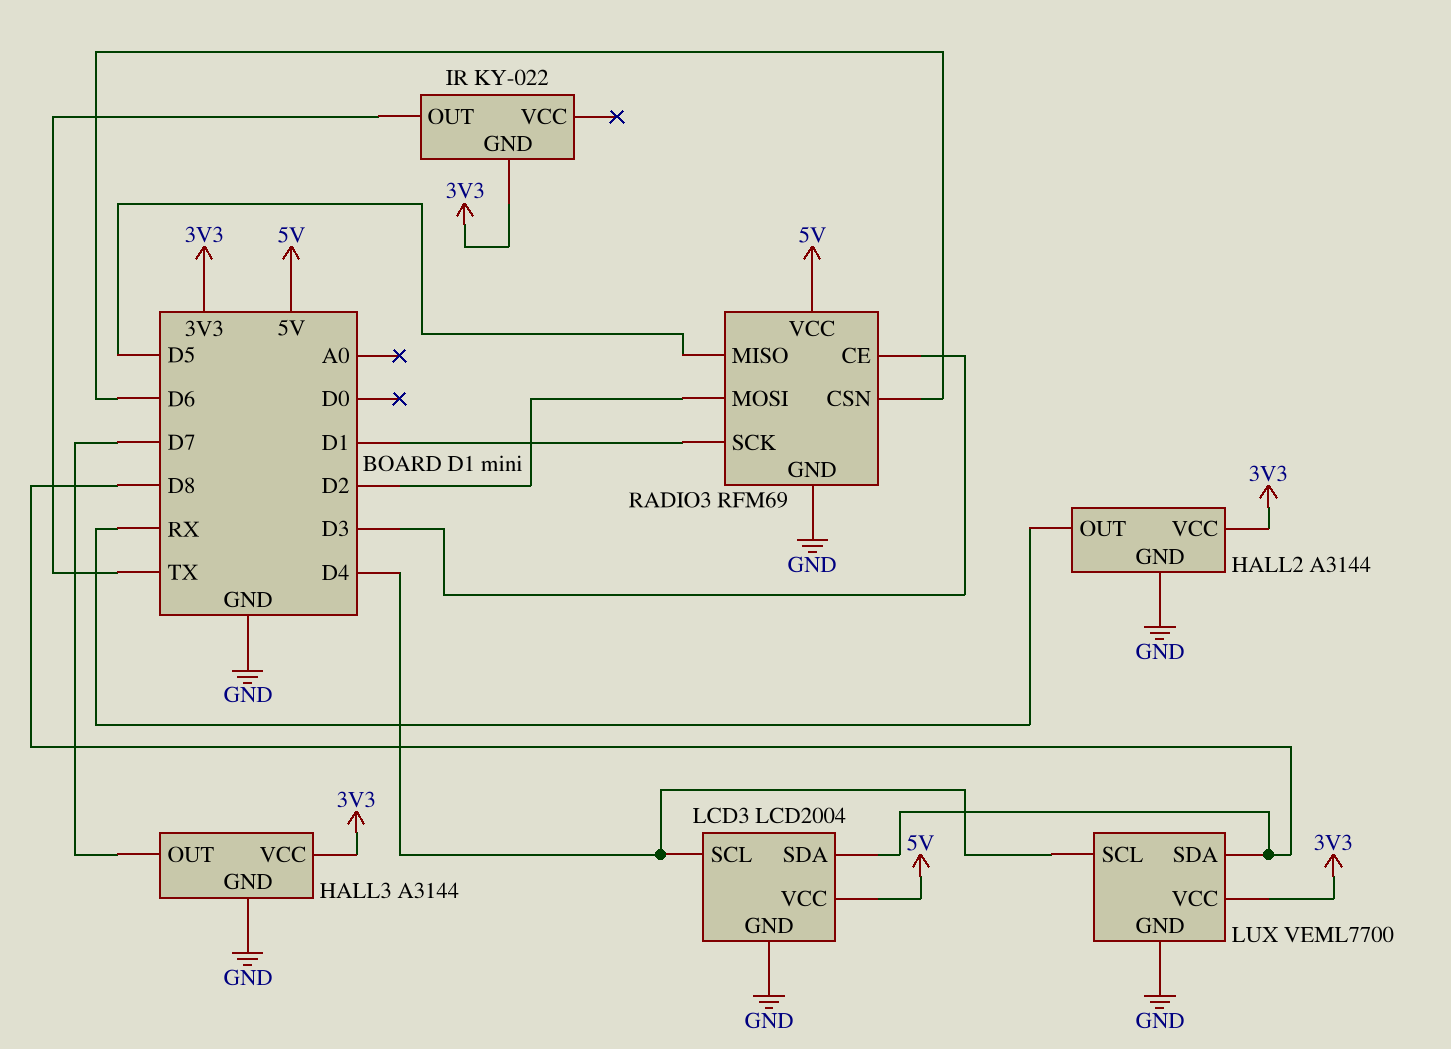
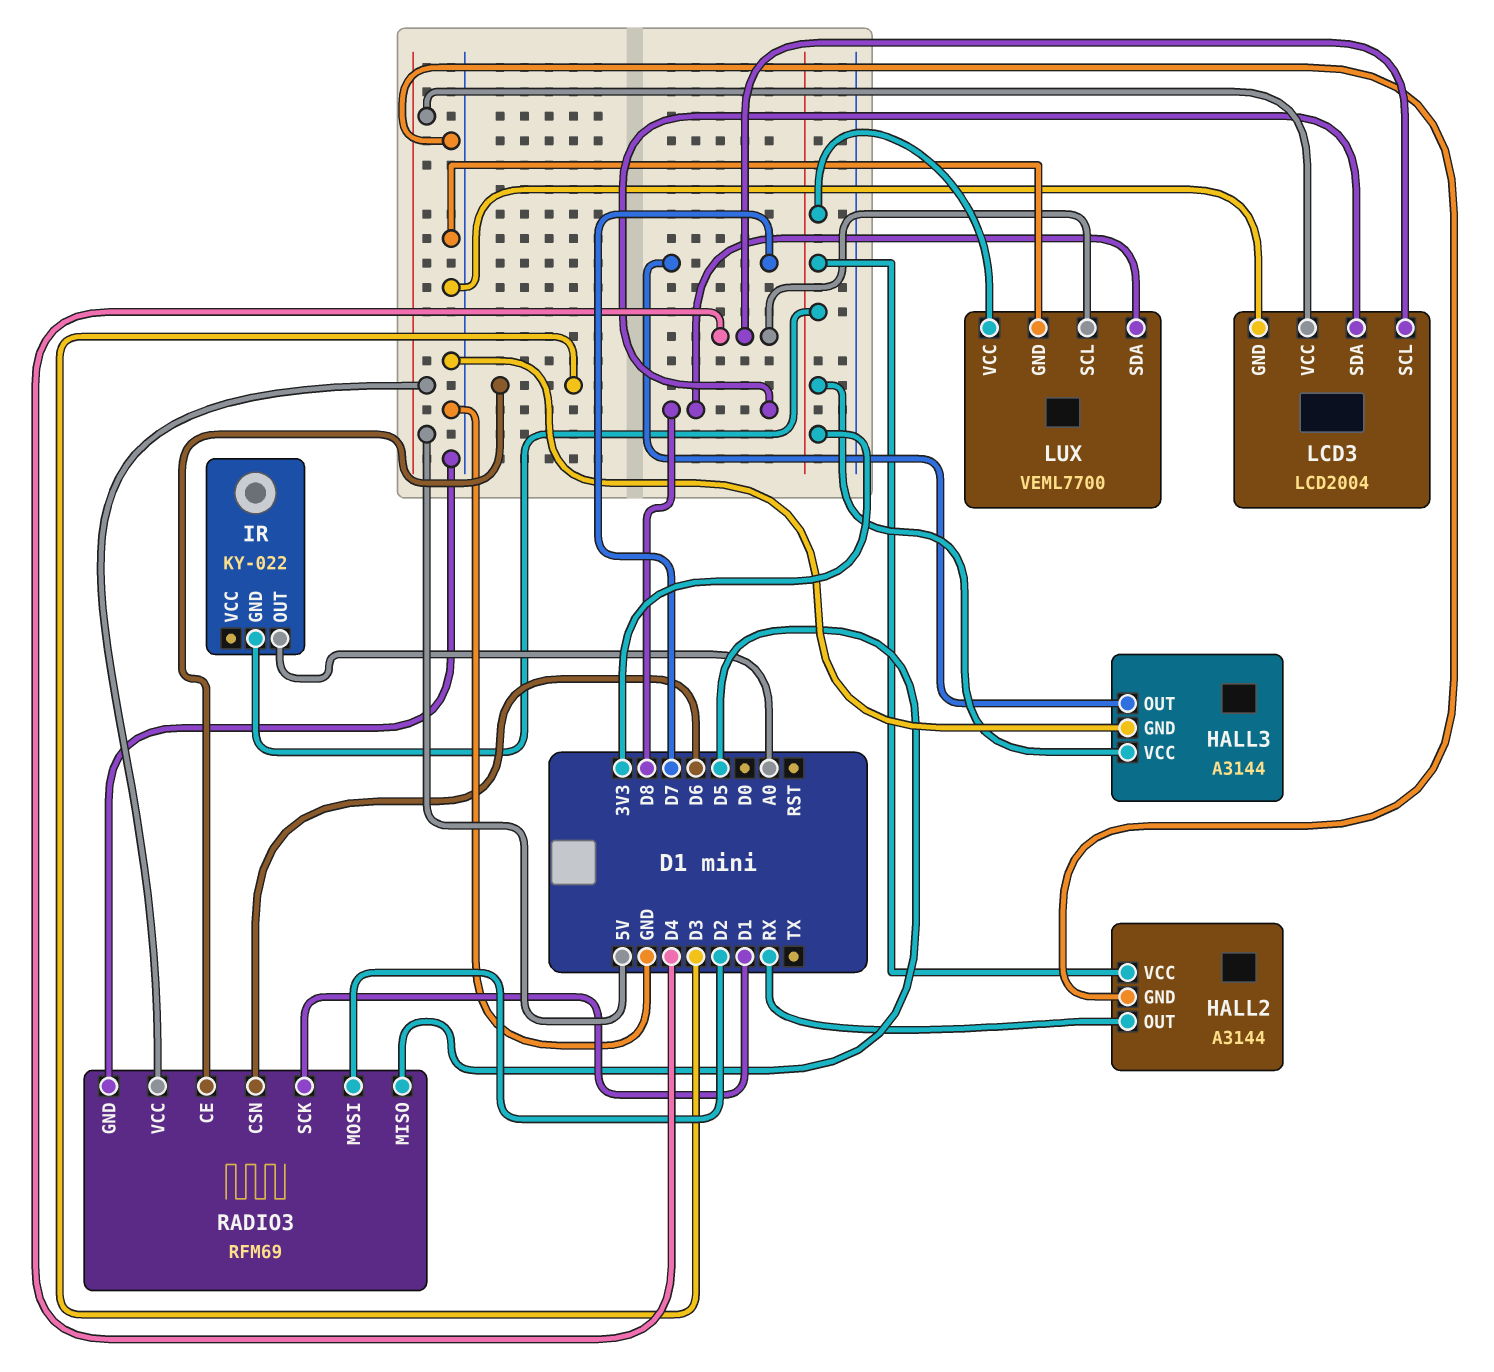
IR pin OUT: TX -> A0

